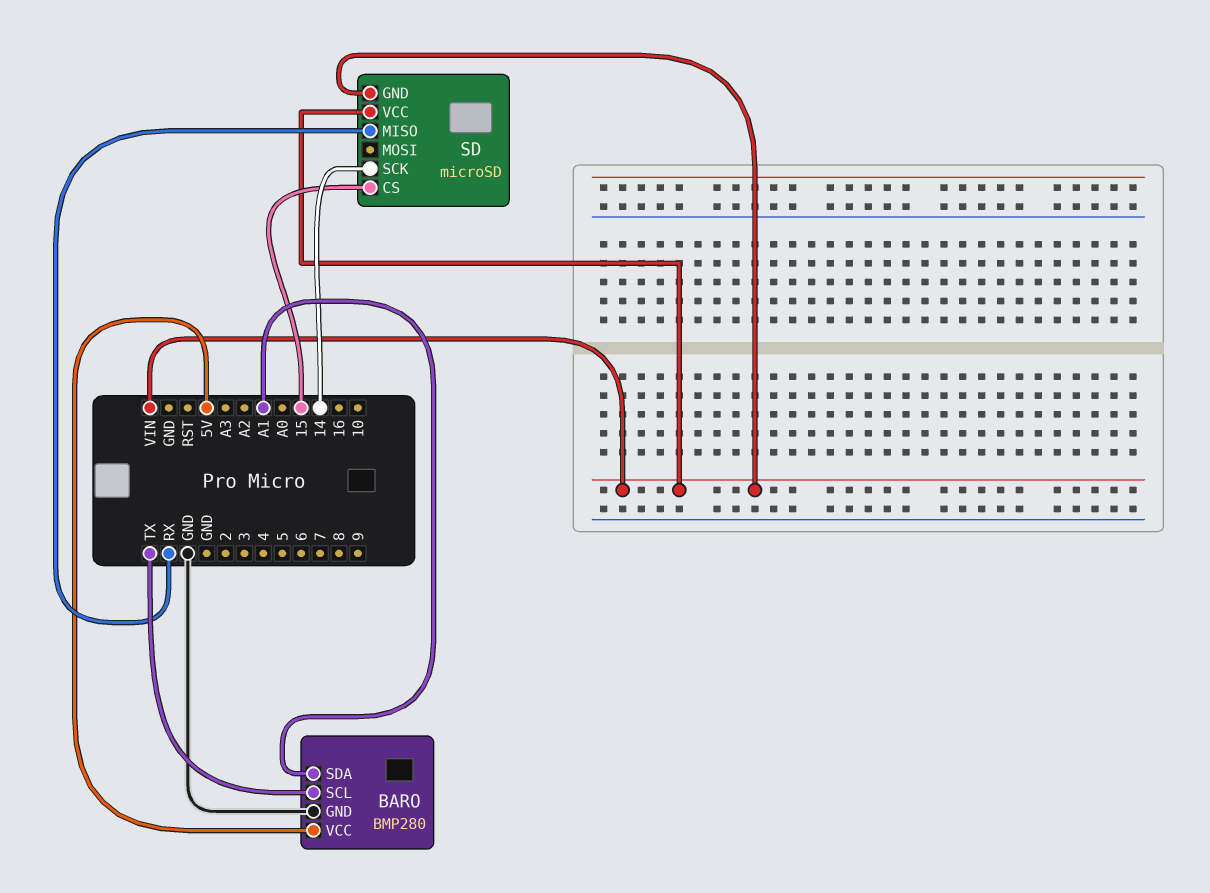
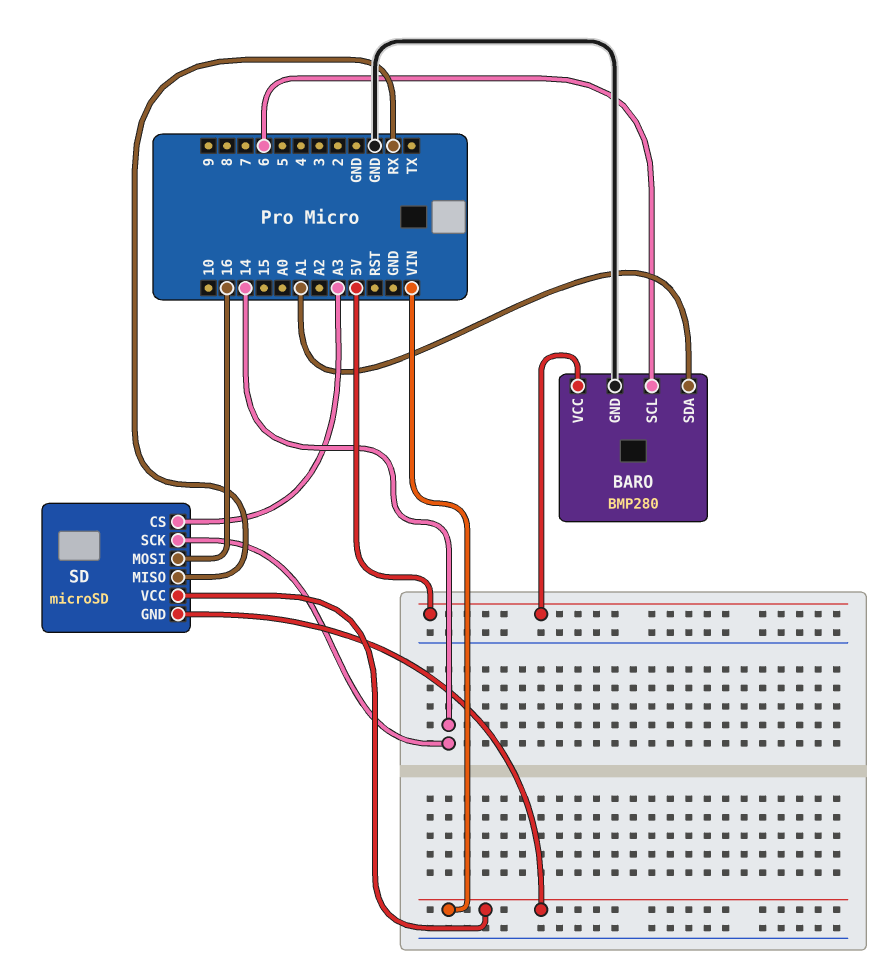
BARO pin SCL: TX -> 6
SD pin CS: 15 -> A3
SD pin MOSI: none -> 16

